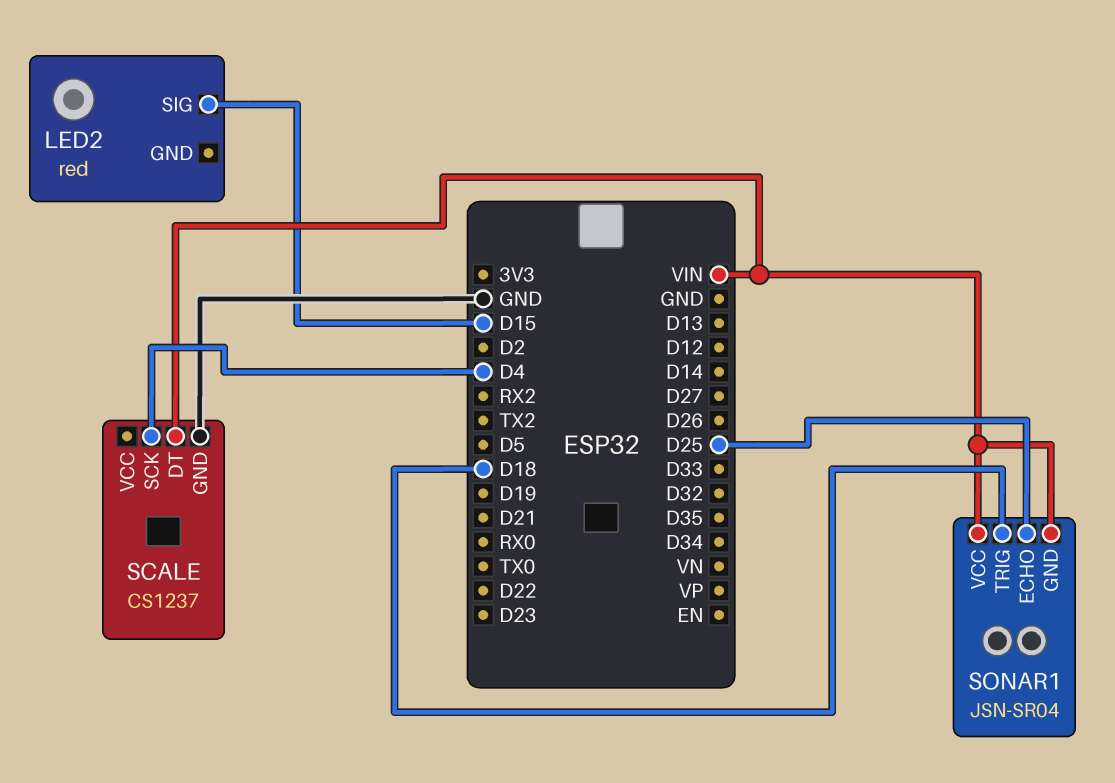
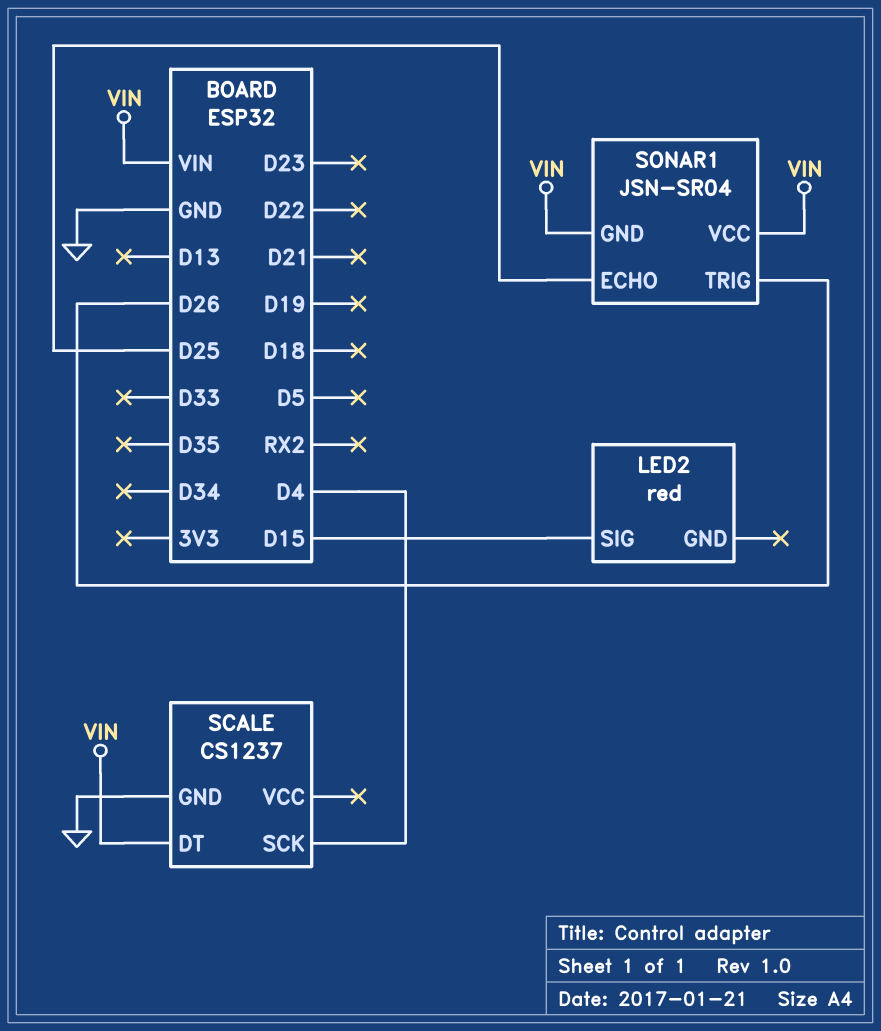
SONAR1 pin TRIG: D18 -> D26

